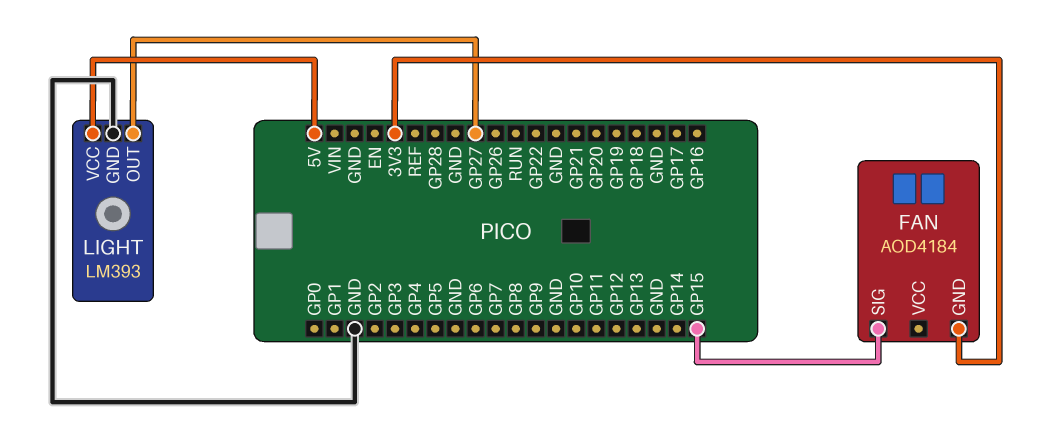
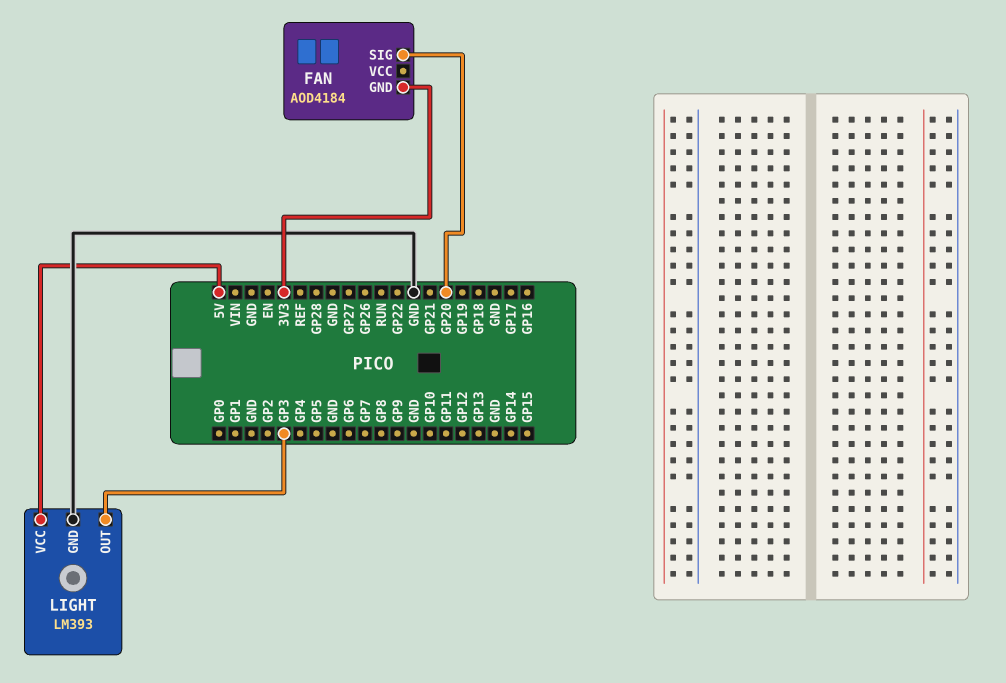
FAN pin SIG: GP15 -> GP20
LIGHT pin OUT: GP27 -> GP3

